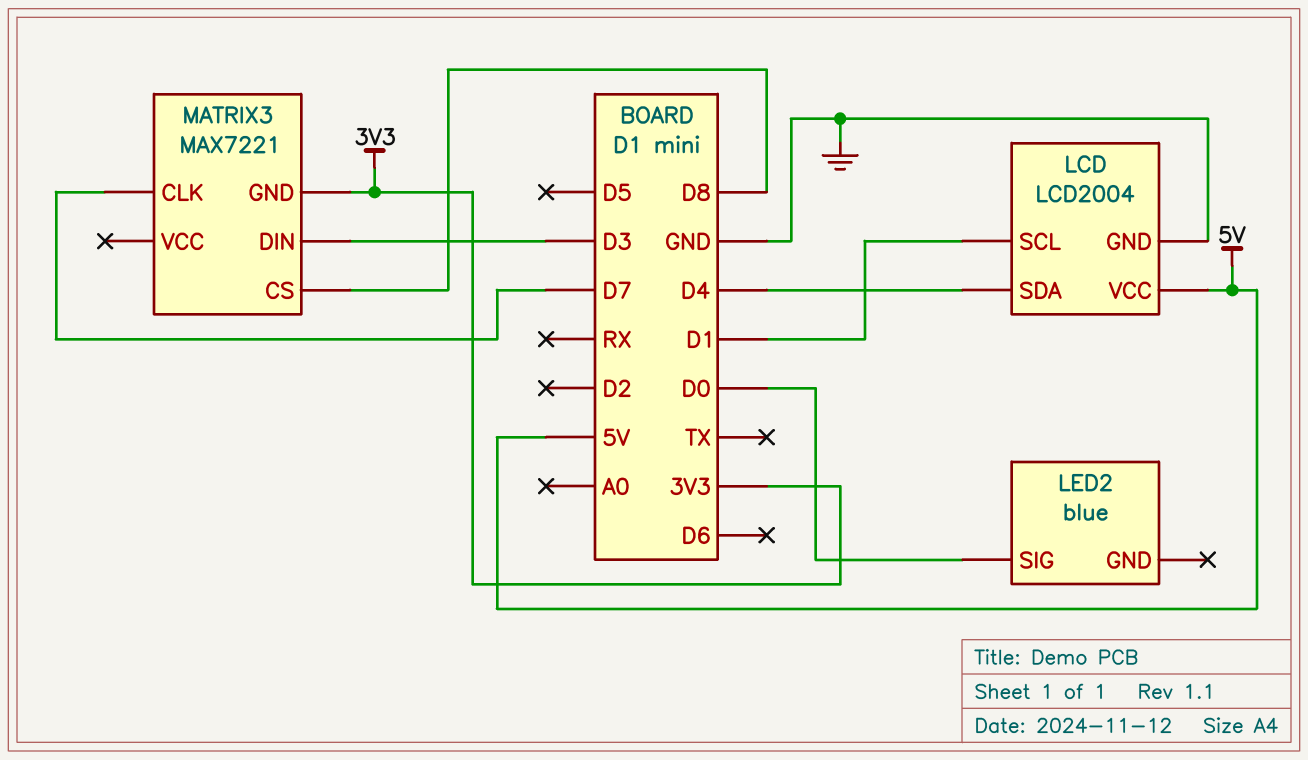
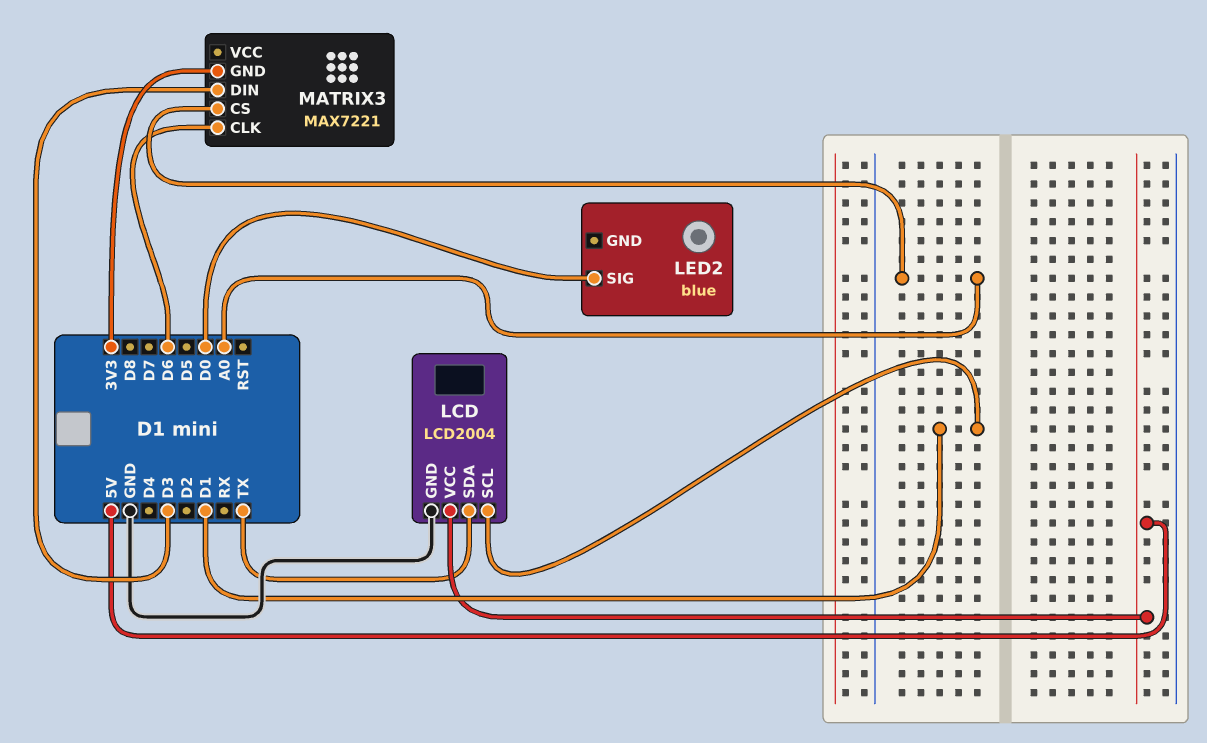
LCD pin SDA: D4 -> TX
MATRIX3 pin CLK: D7 -> D6
MATRIX3 pin CS: D8 -> A0

